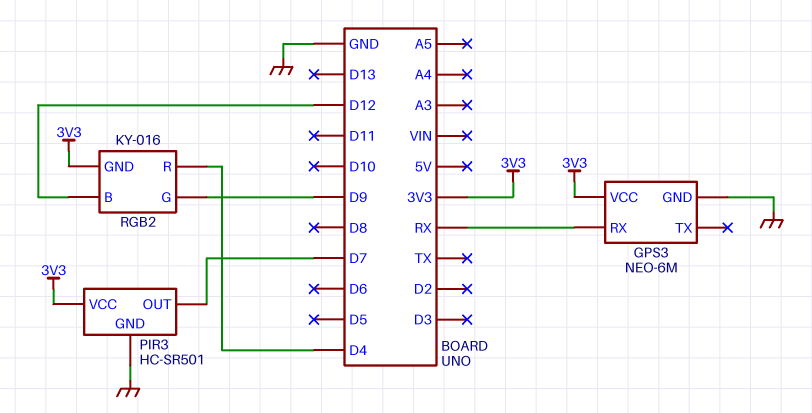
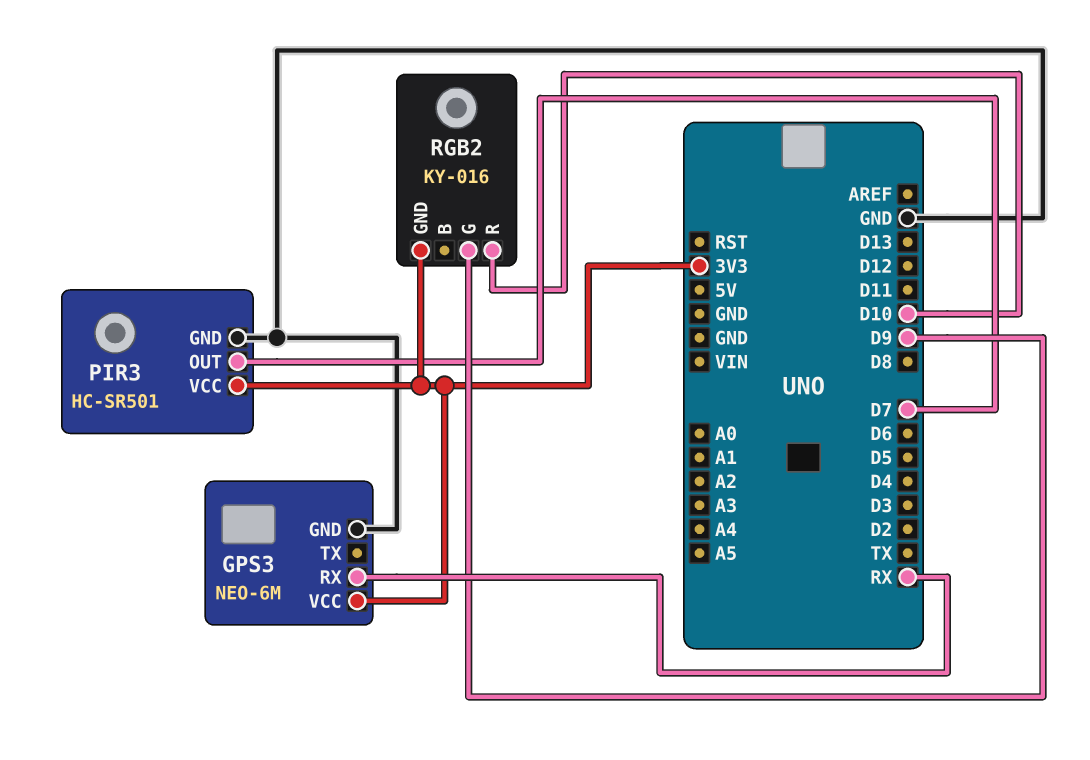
RGB2 pin B: D12 -> none
RGB2 pin R: D4 -> D10

